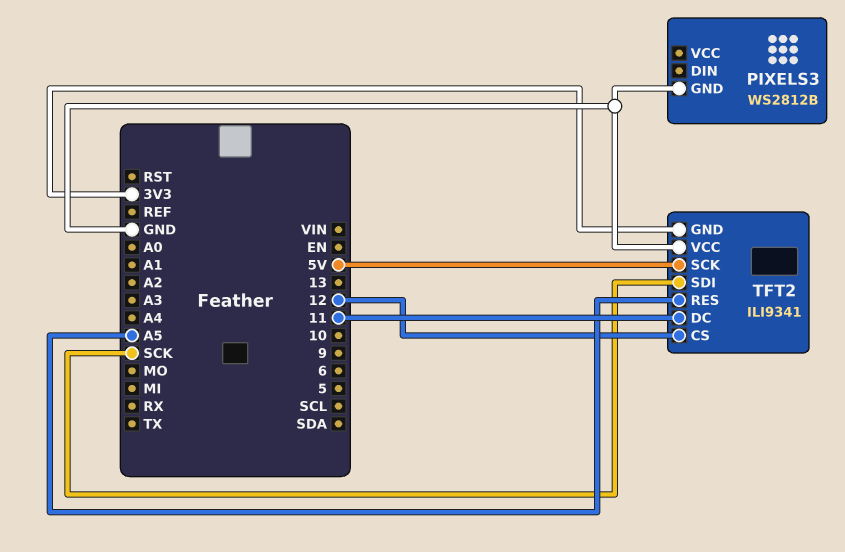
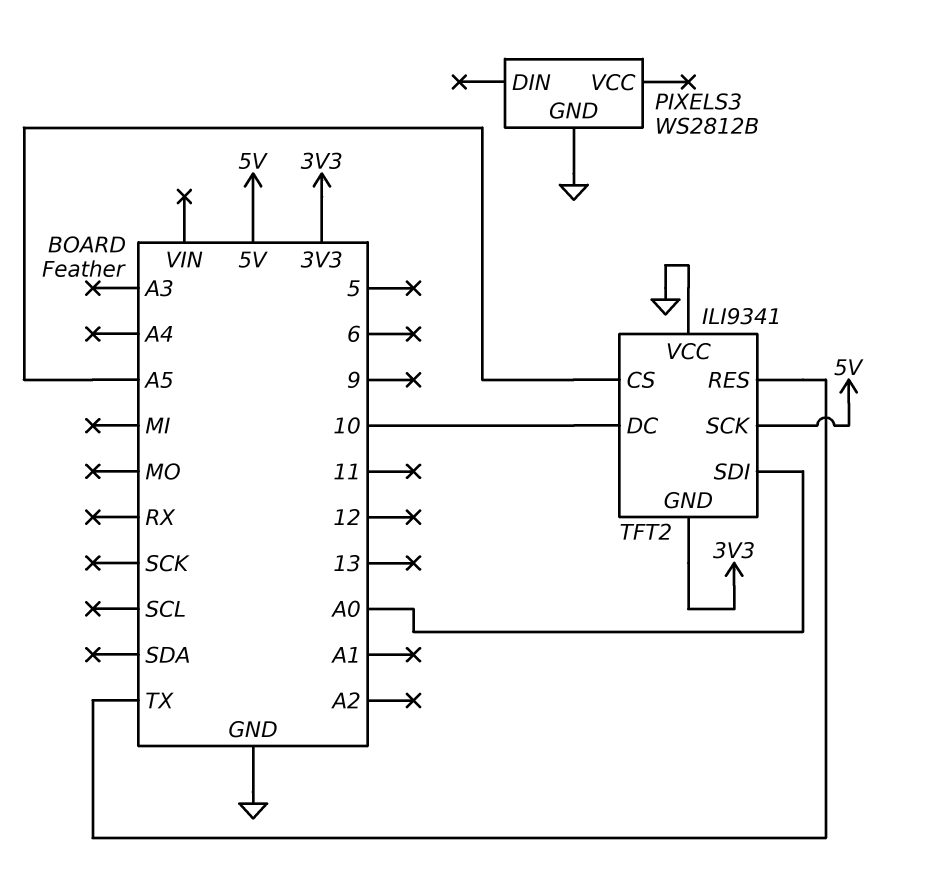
TFT2 pin CS: 12 -> A5
TFT2 pin DC: 11 -> 10
TFT2 pin RES: A5 -> TX
TFT2 pin SDI: SCK -> A0

